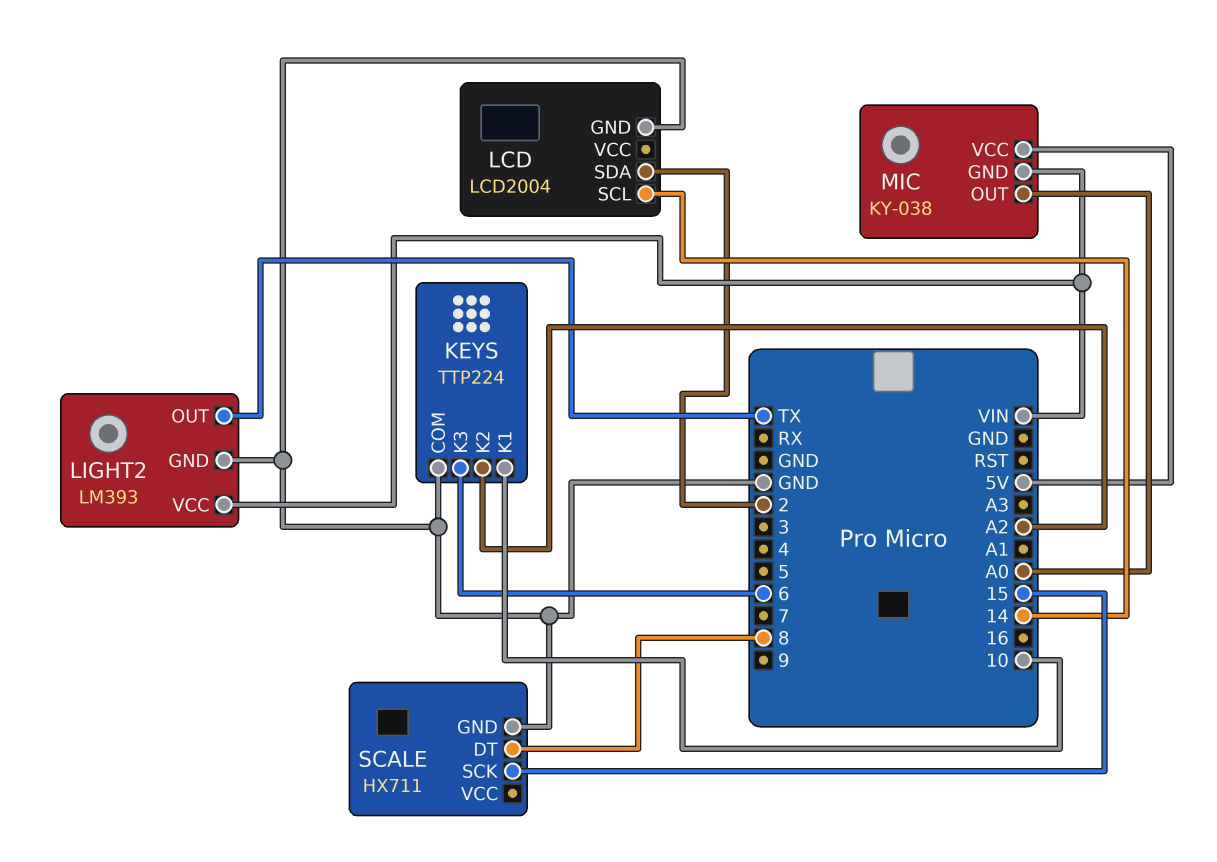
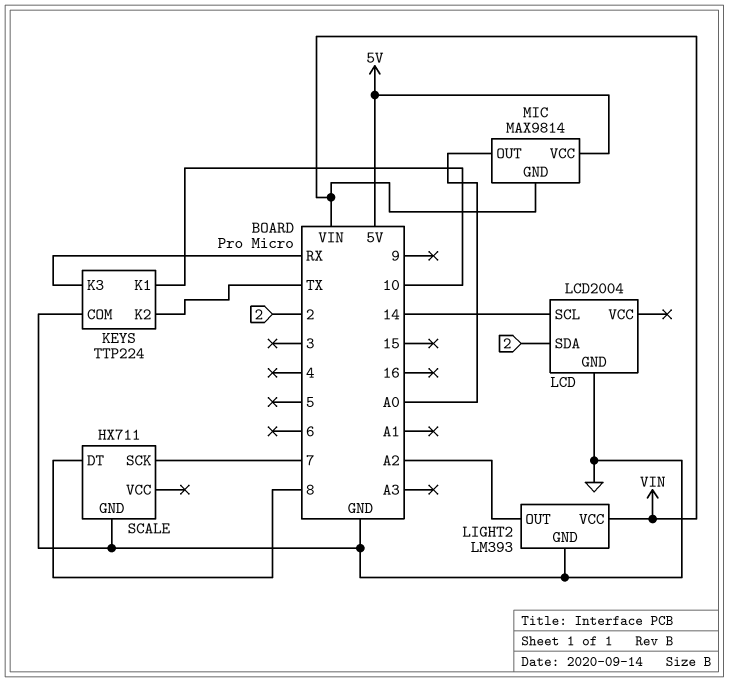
KEYS pin K2: A2 -> TX
KEYS pin K3: 6 -> RX
LIGHT2 pin OUT: TX -> A2
MIC: KY-038 -> MAX9814
SCALE pin SCK: 15 -> 7

